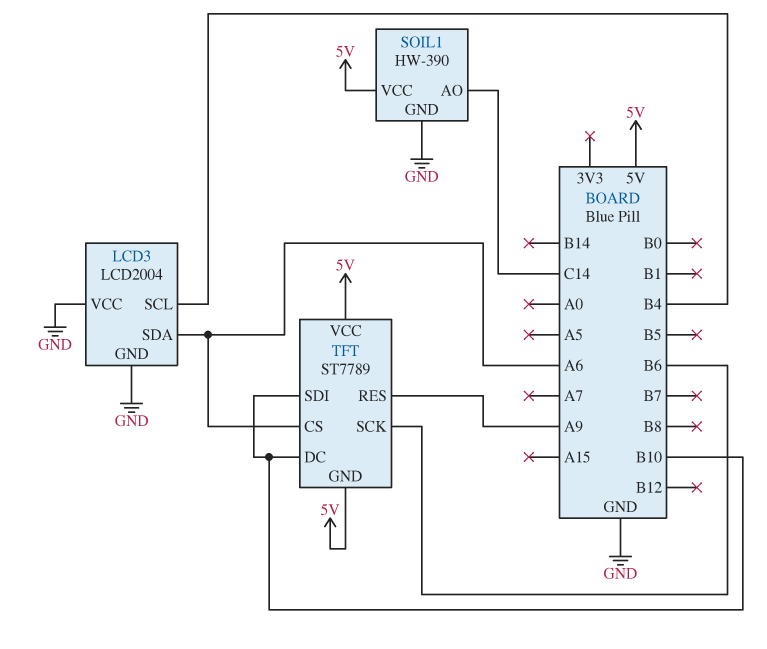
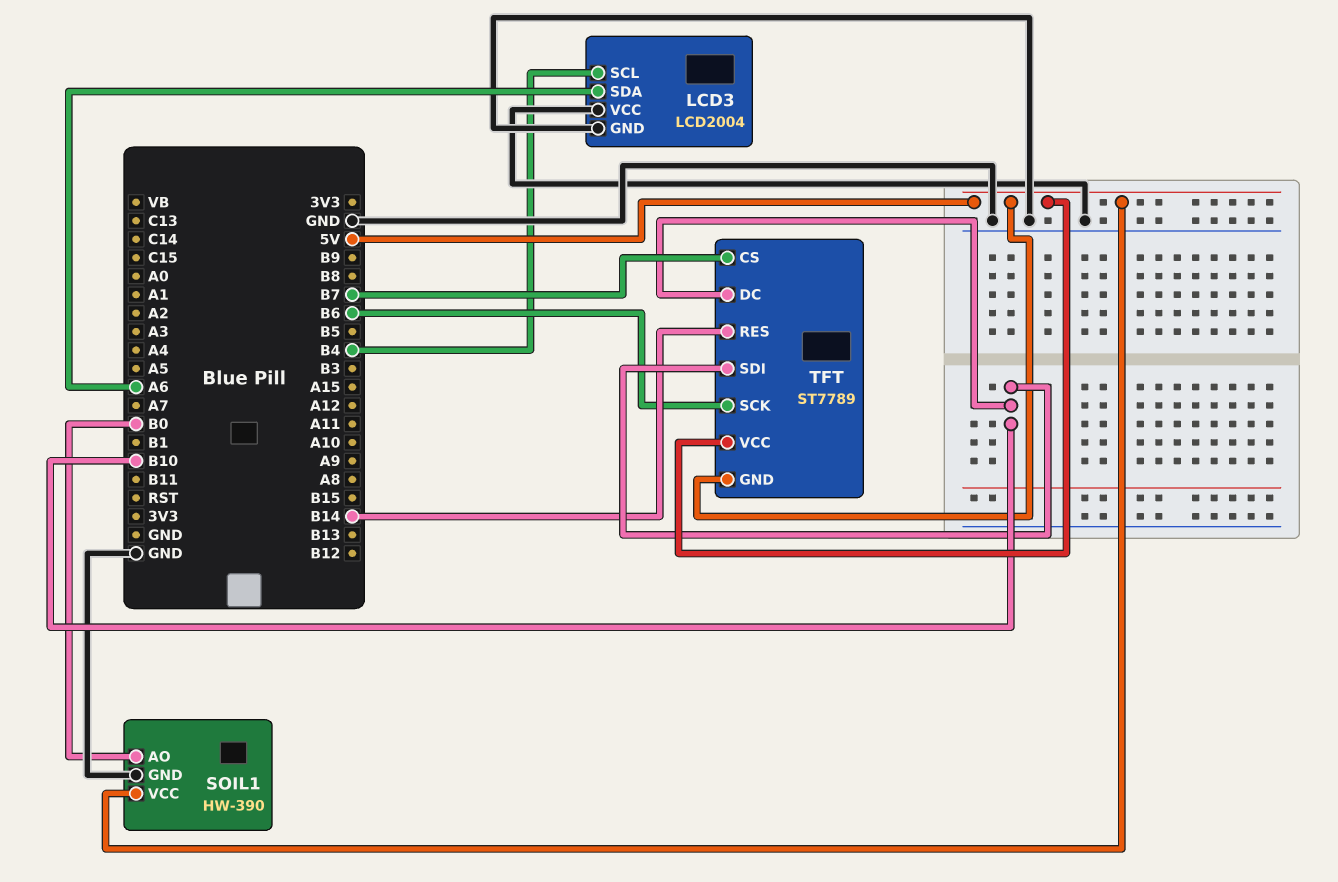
SOIL1 pin AO: C14 -> B0
TFT pin CS: A6 -> B7
TFT pin RES: A9 -> B14

